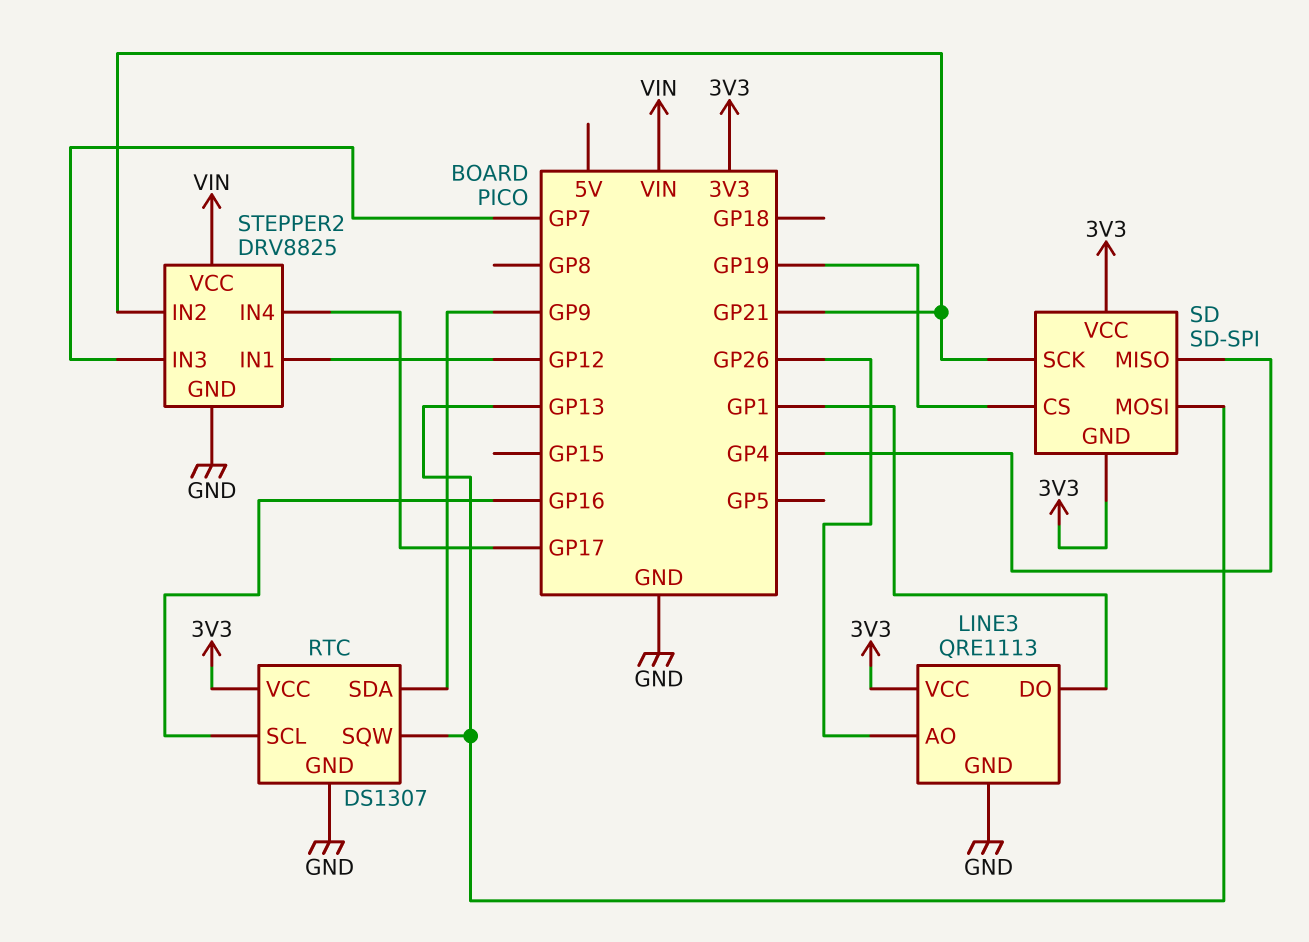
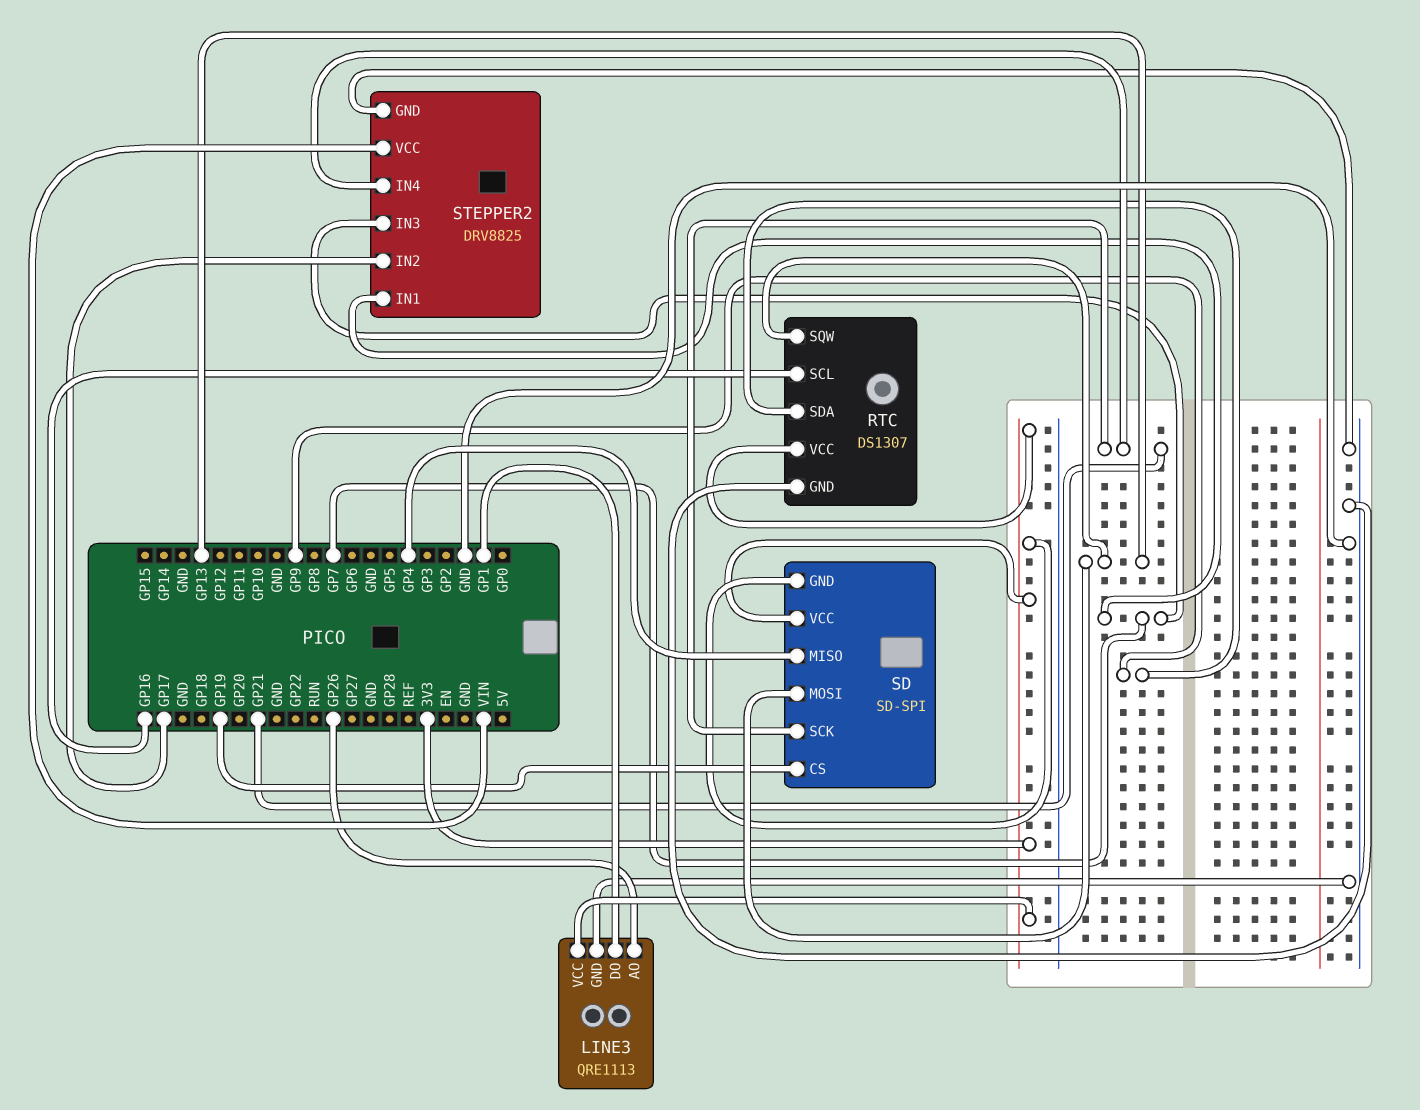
STEPPER2 pin IN1: GP12 -> GP7
STEPPER2 pin IN2: GP21 -> GP17
STEPPER2 pin IN4: GP17 -> GP21

